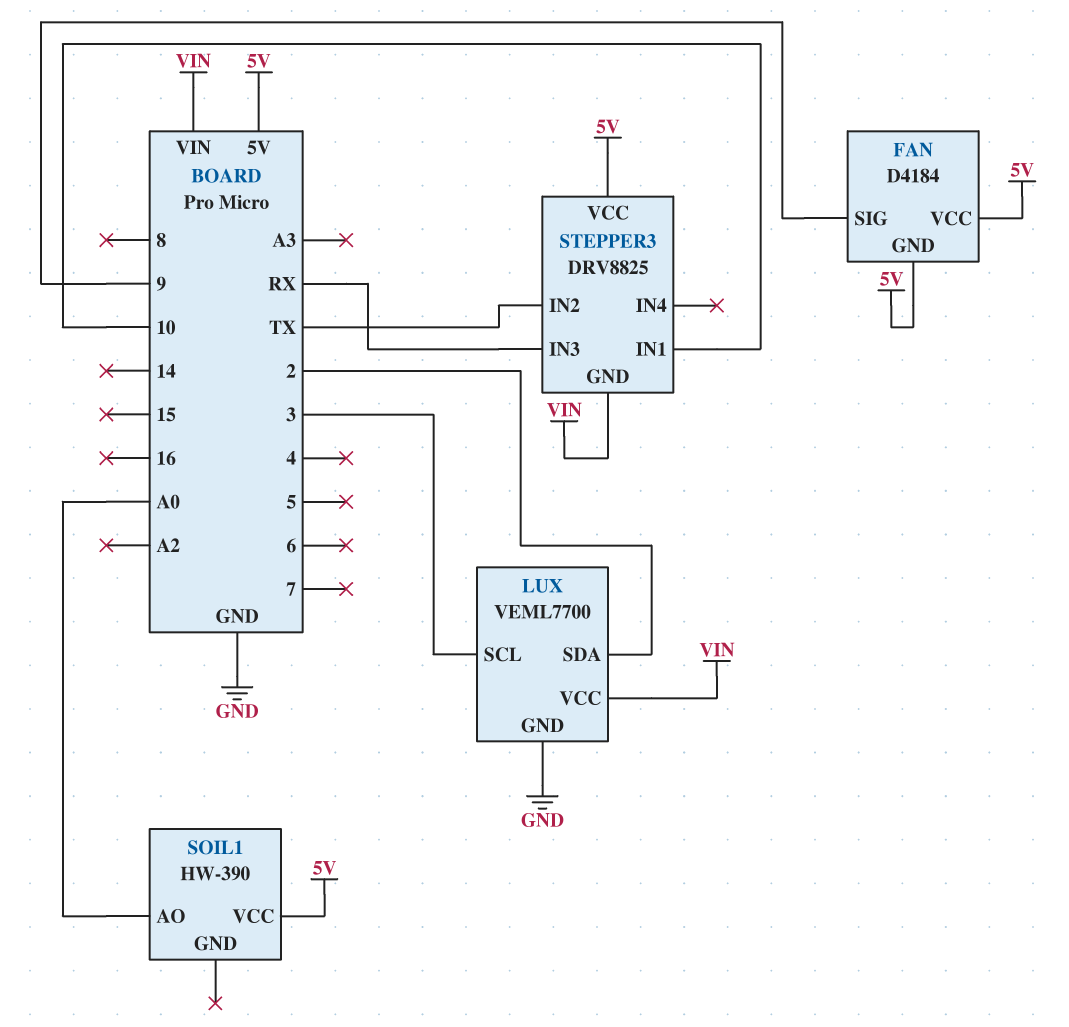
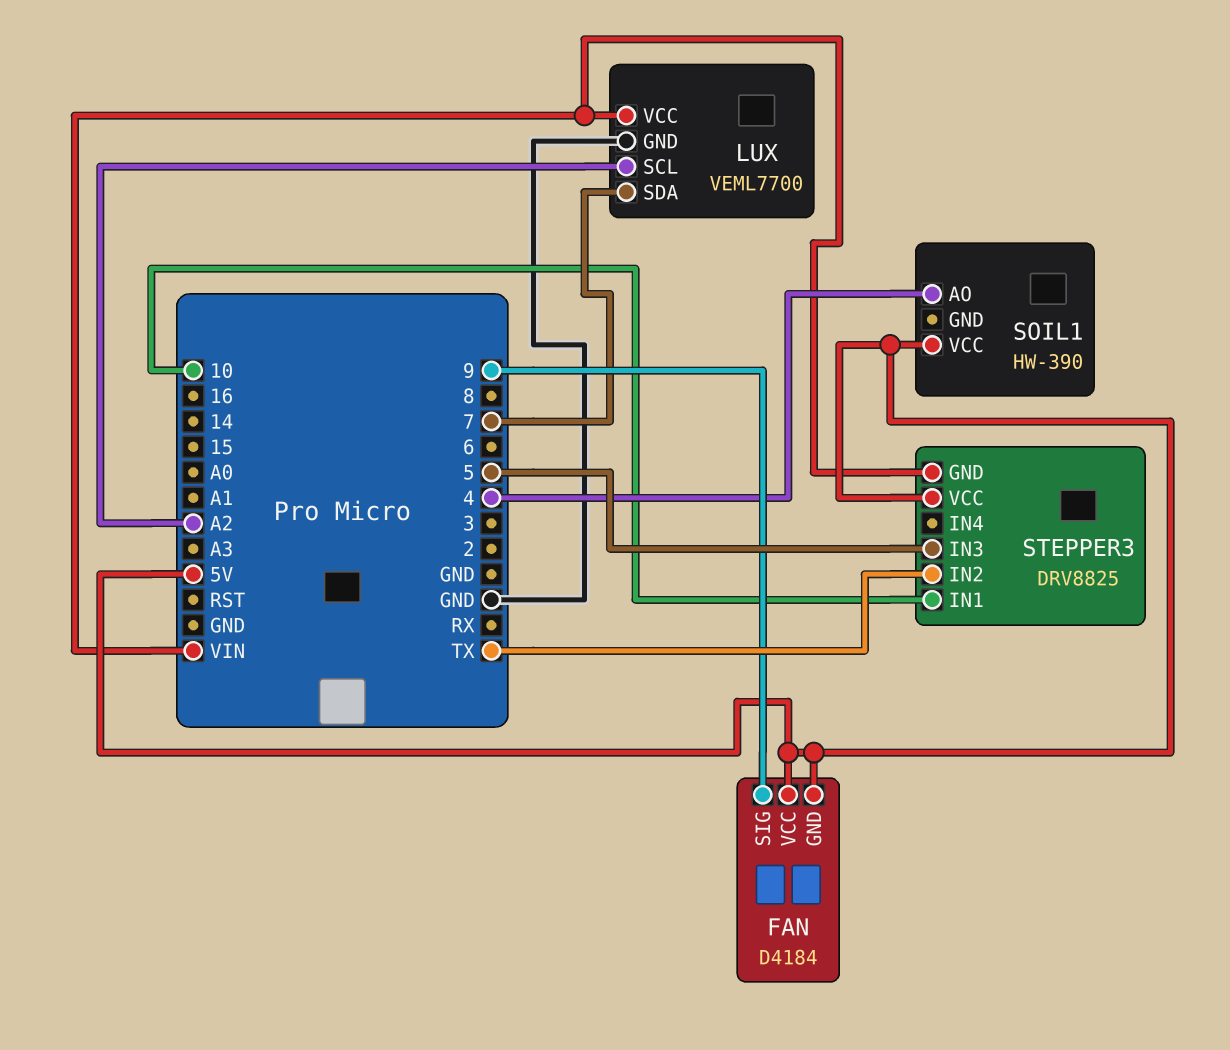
LUX pin SCL: 3 -> A2
LUX pin SDA: 2 -> 7
SOIL1 pin AO: A0 -> 4
STEPPER3 pin IN3: RX -> 5

